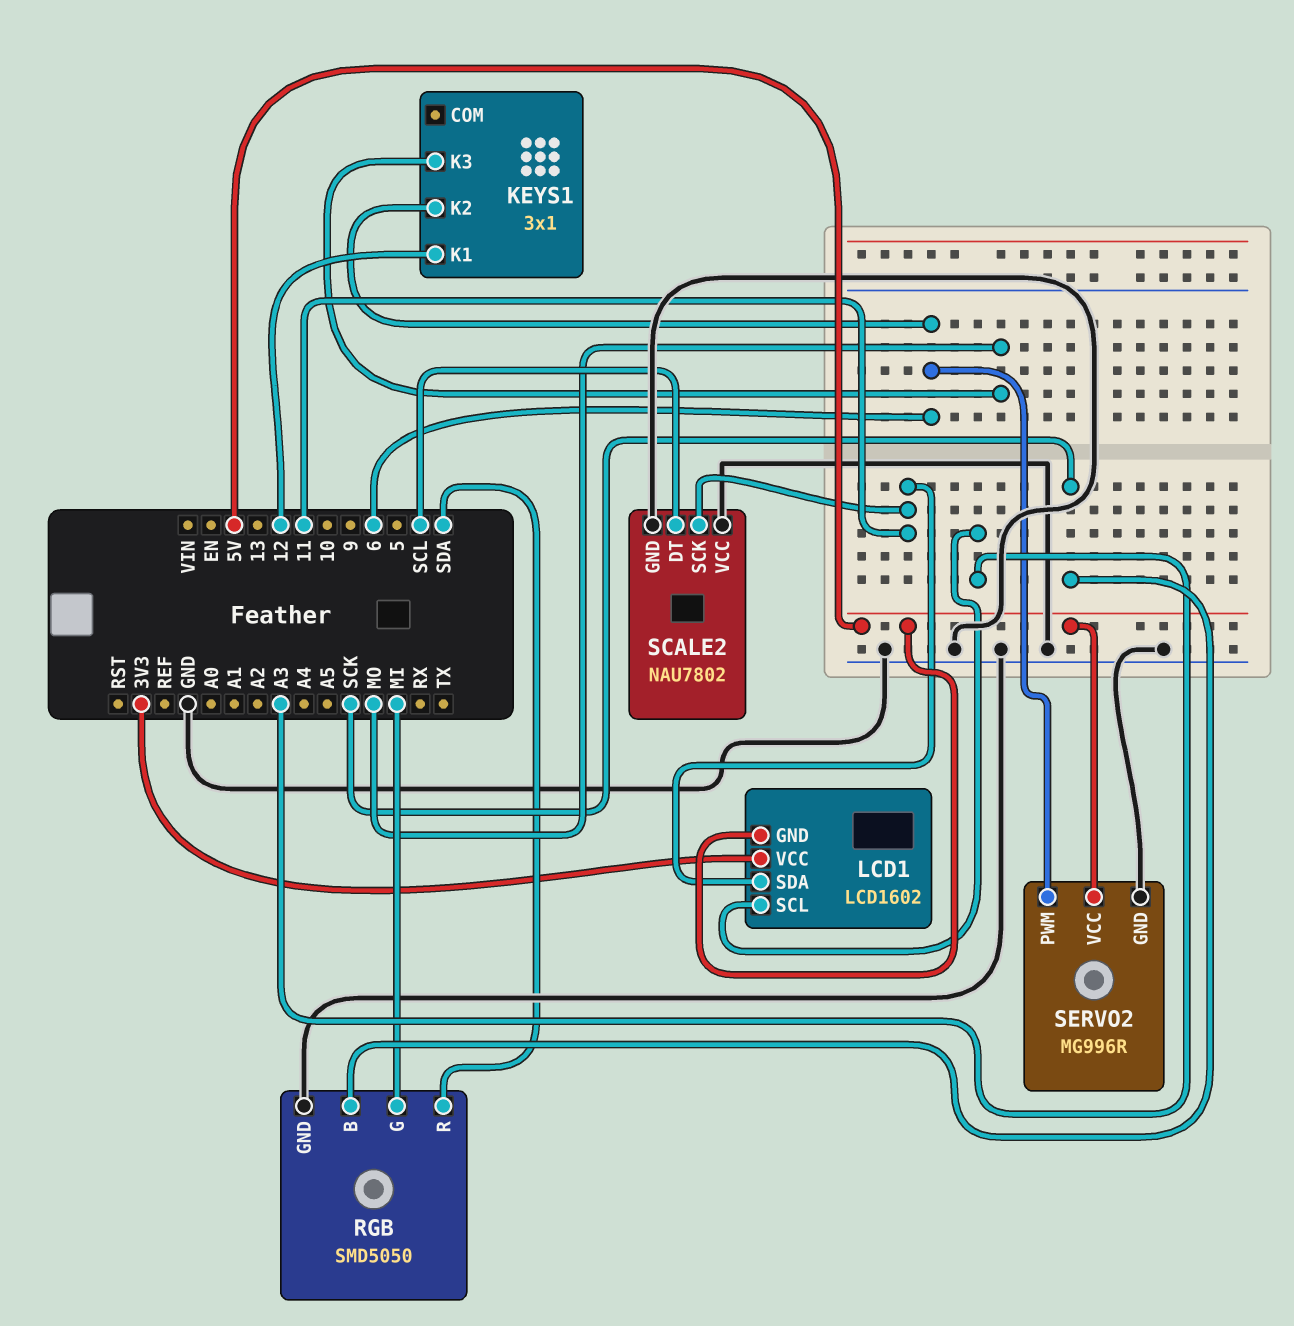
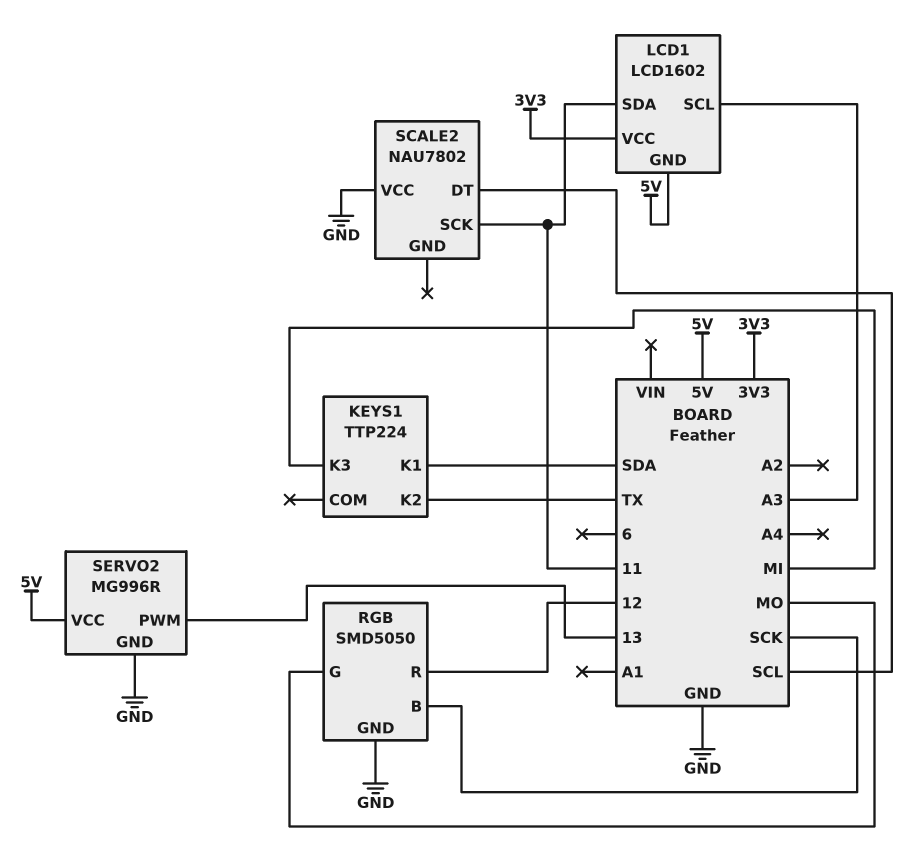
KEYS1: 3x1 -> TTP224
KEYS1 pin K1: 12 -> SDA
KEYS1 pin K2: 6 -> TX
KEYS1 pin K3: MO -> MI
RGB pin G: MI -> MO
RGB pin R: SDA -> 12
SCALE2 pin GND: GND -> none
SERVO2 pin PWM: 6 -> 13

